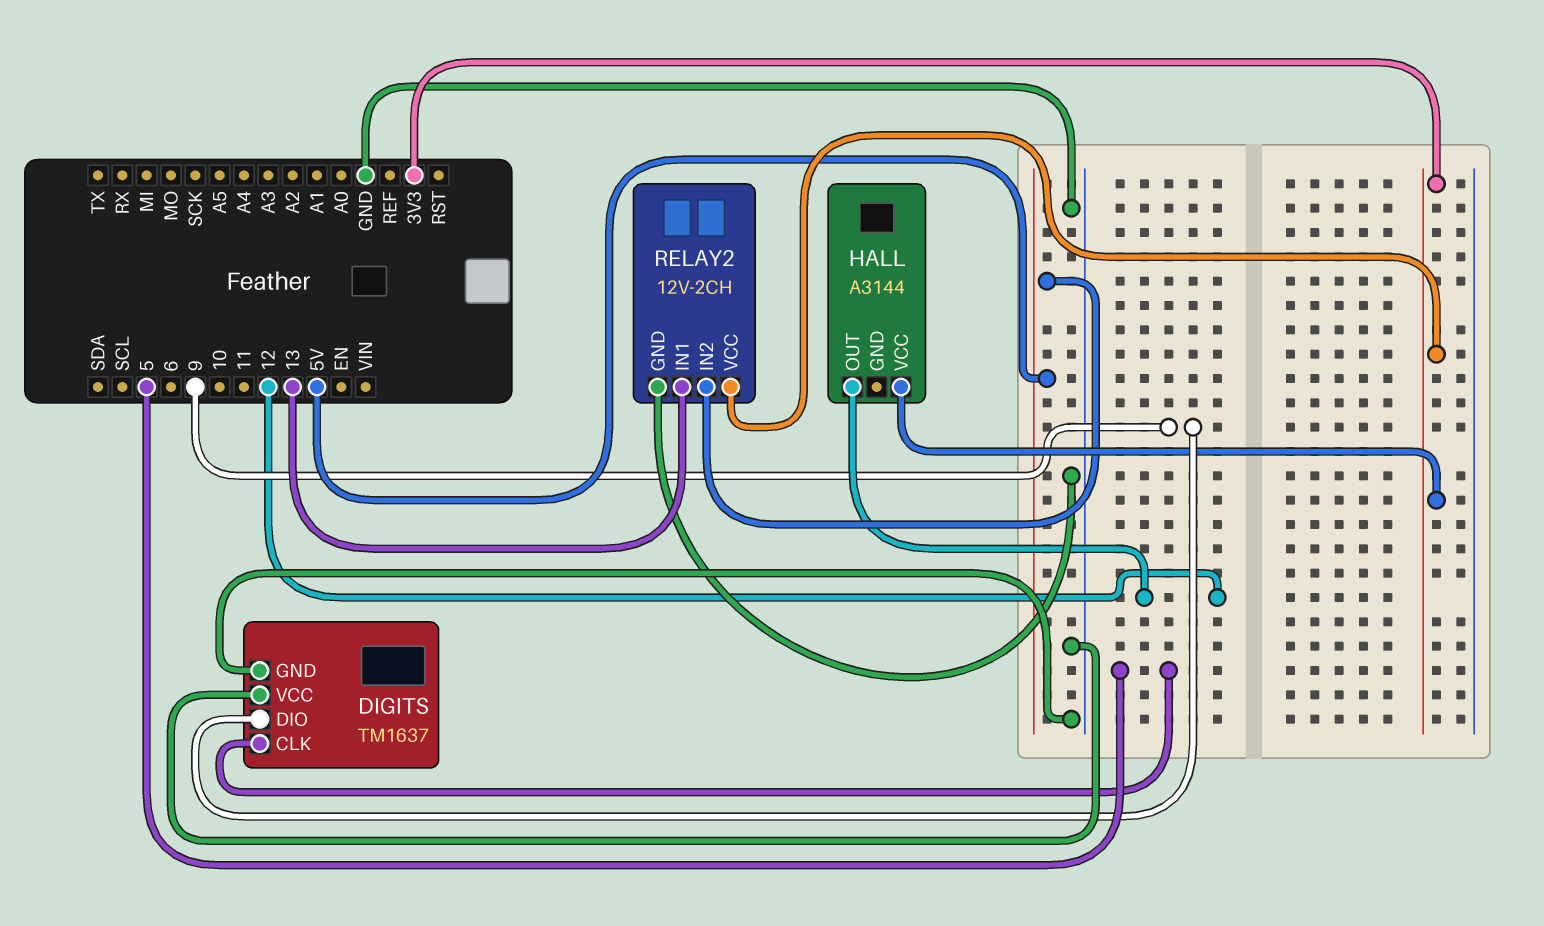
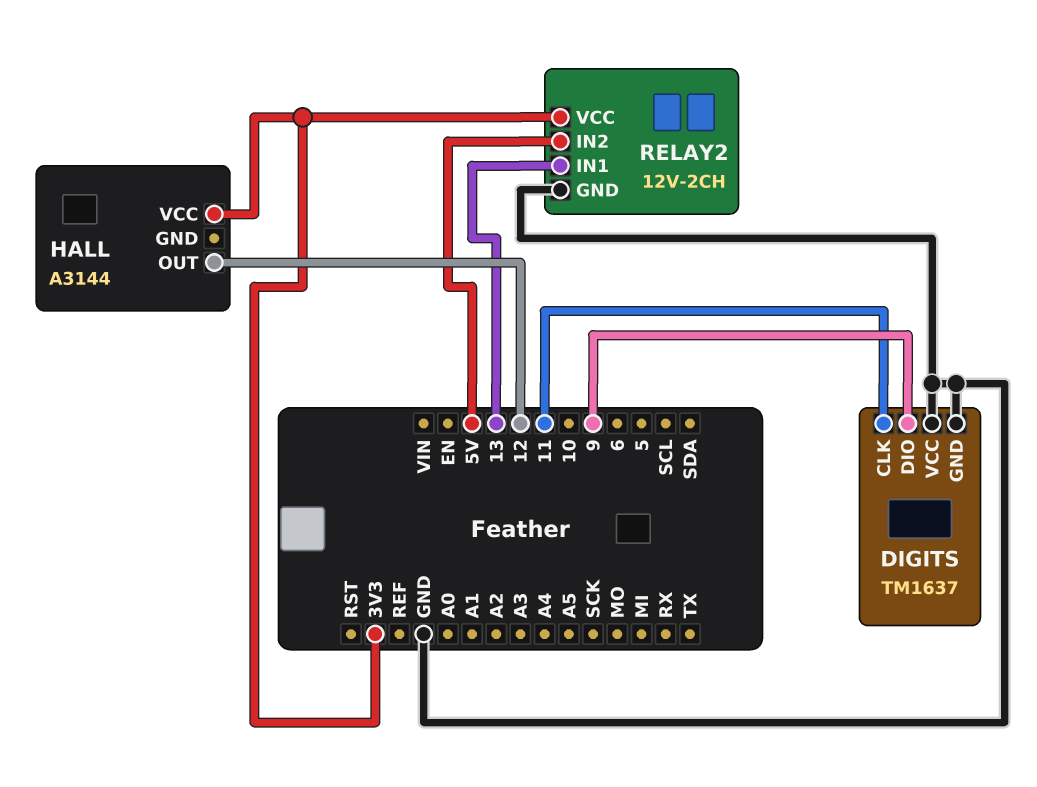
DIGITS pin CLK: 5 -> 11

